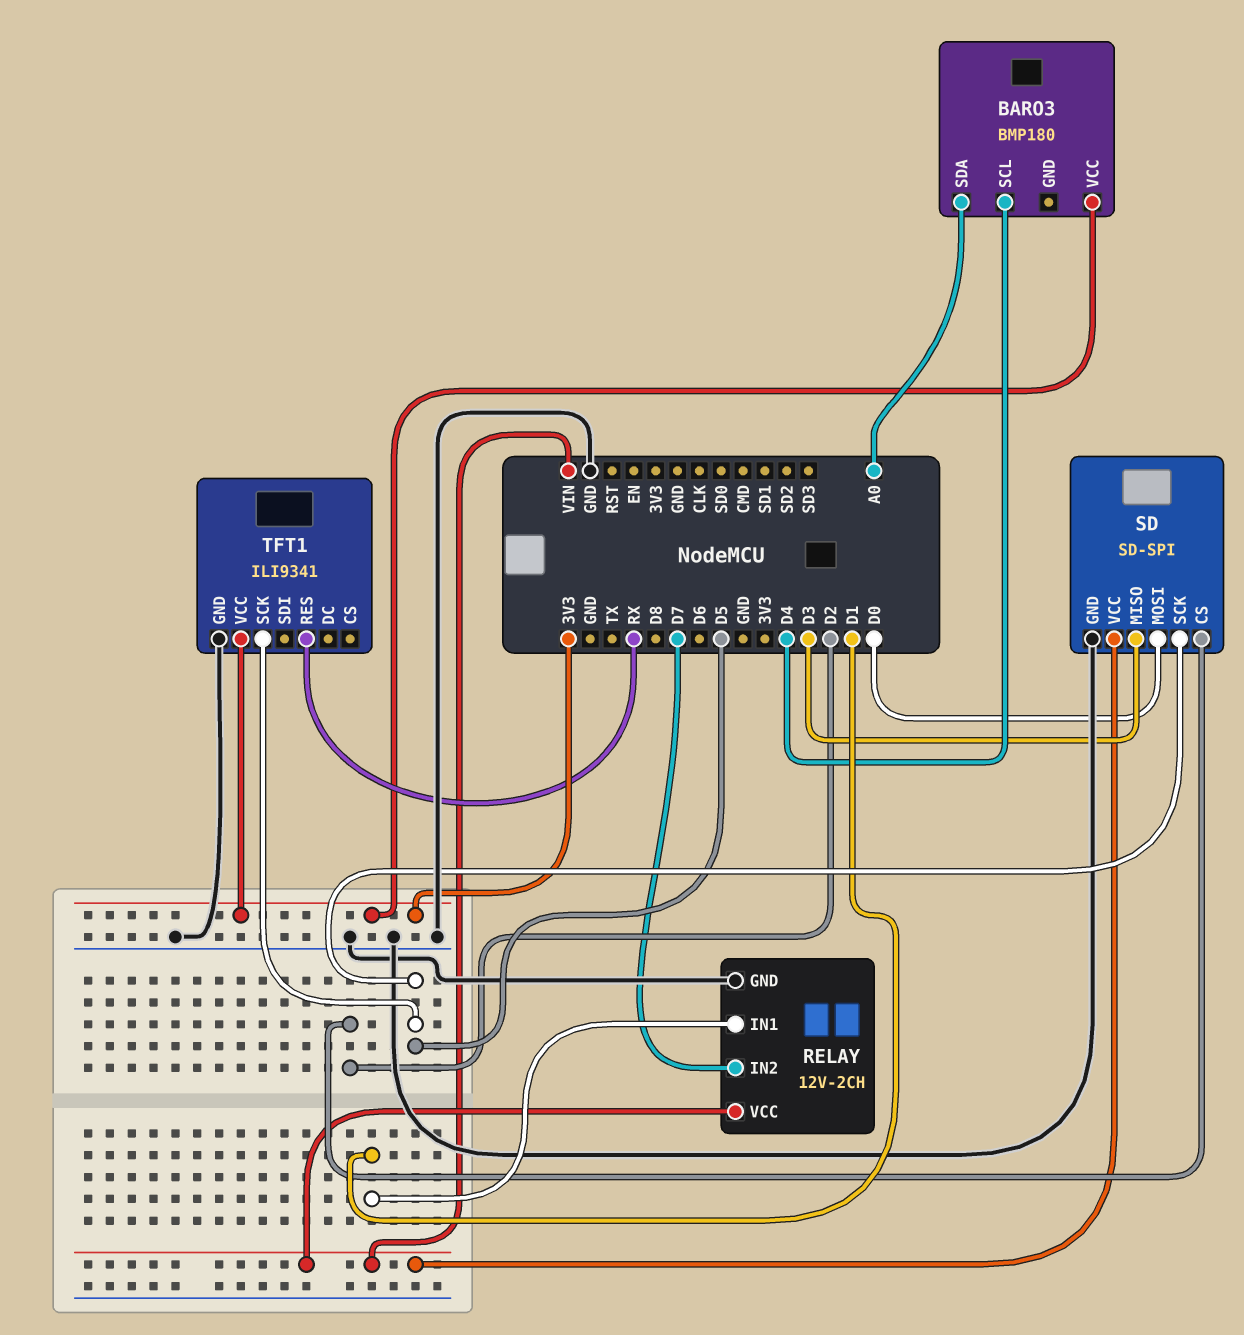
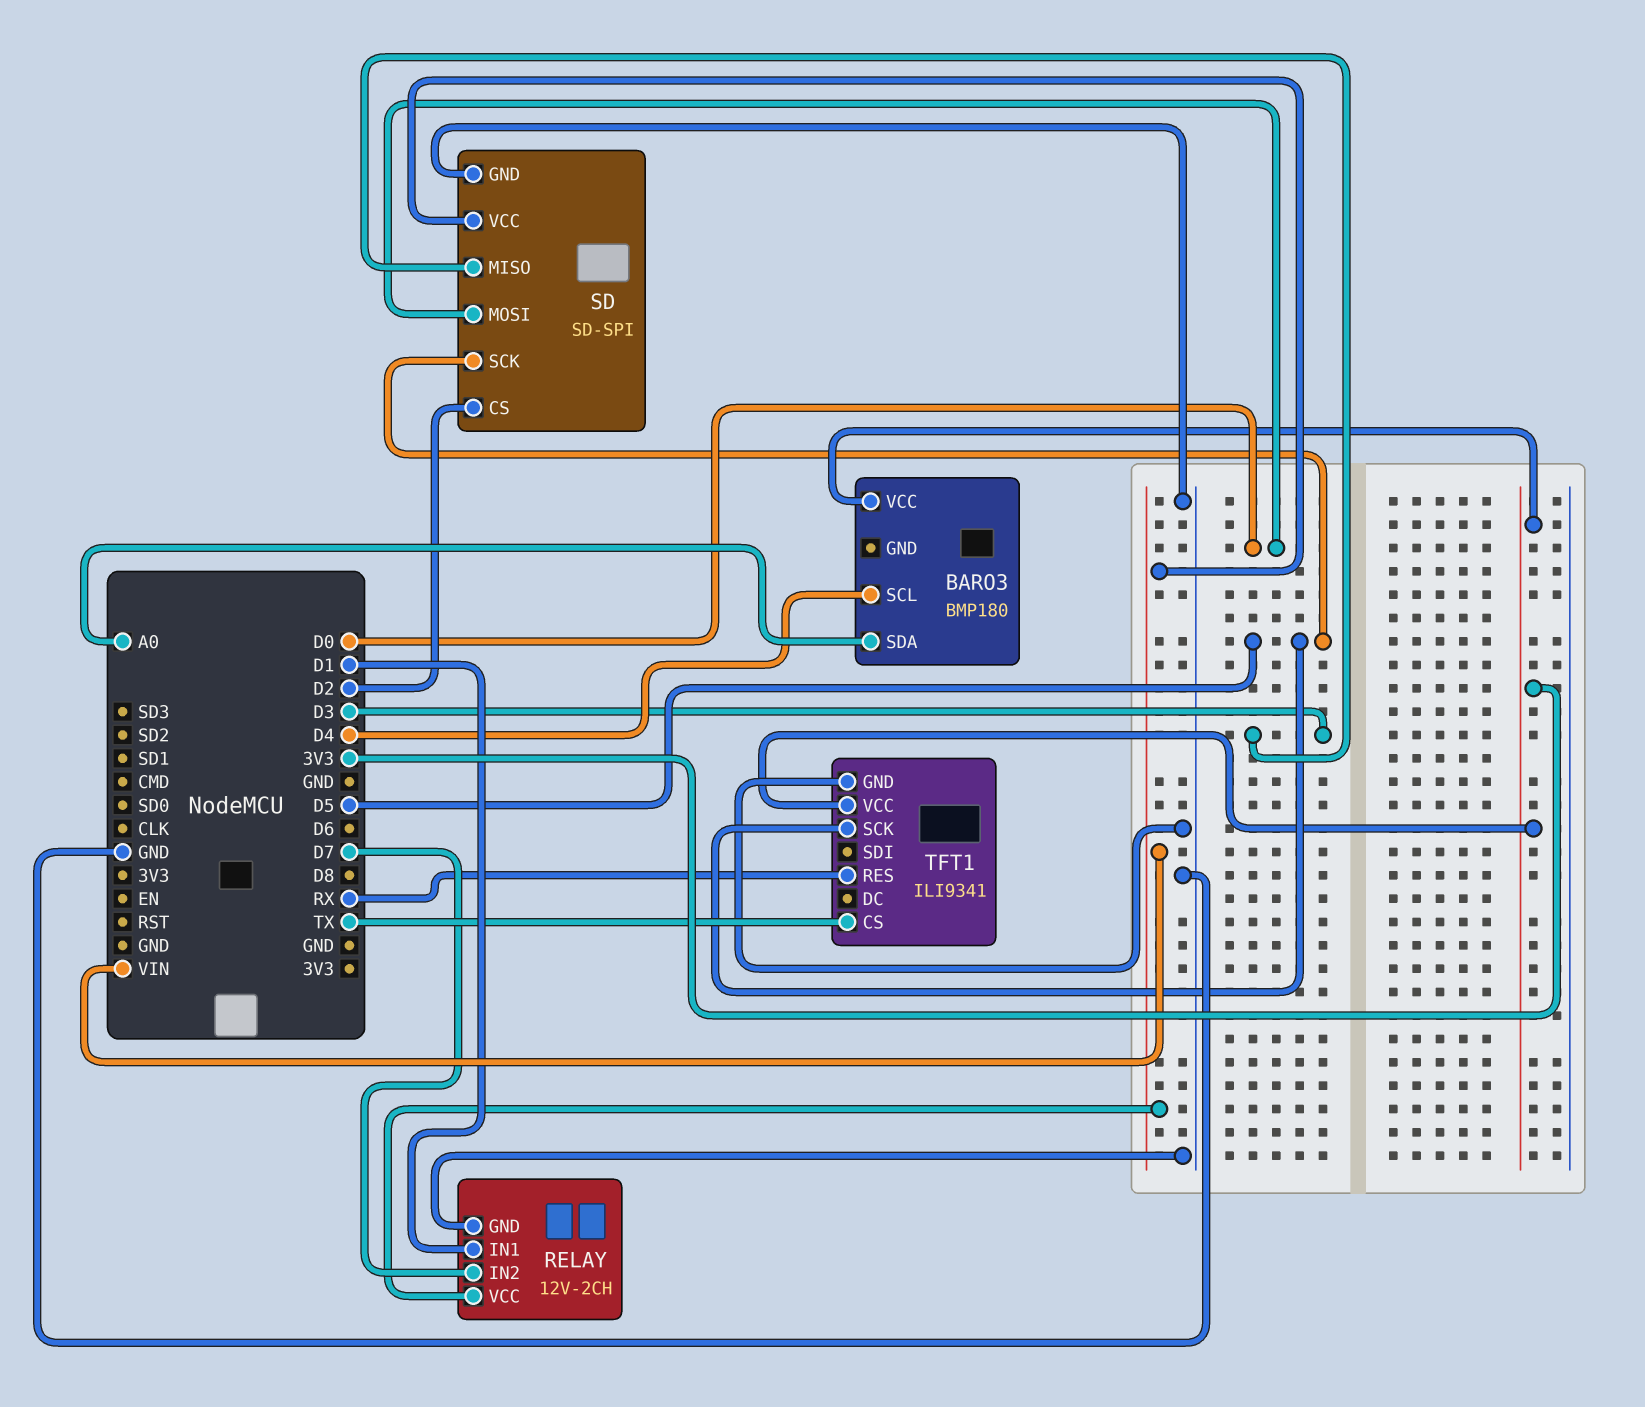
TFT1 pin CS: none -> TX

